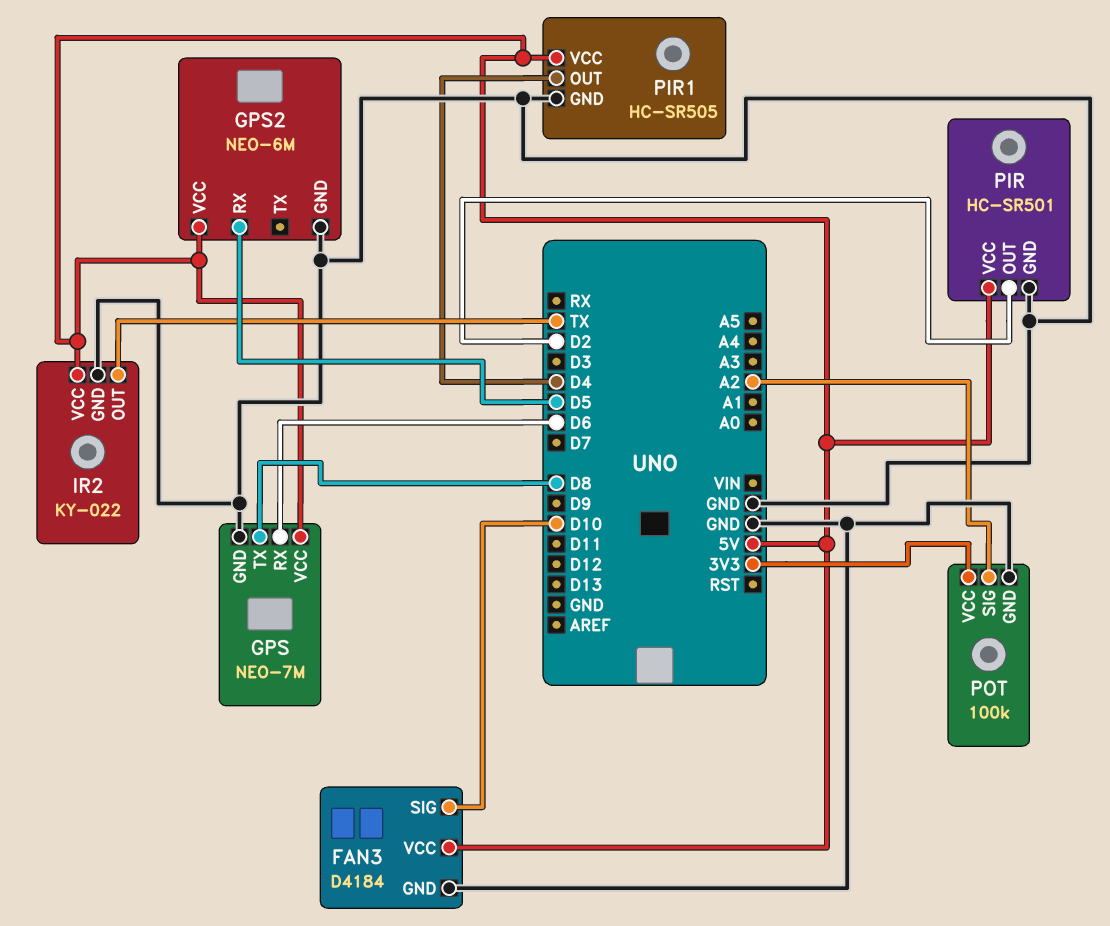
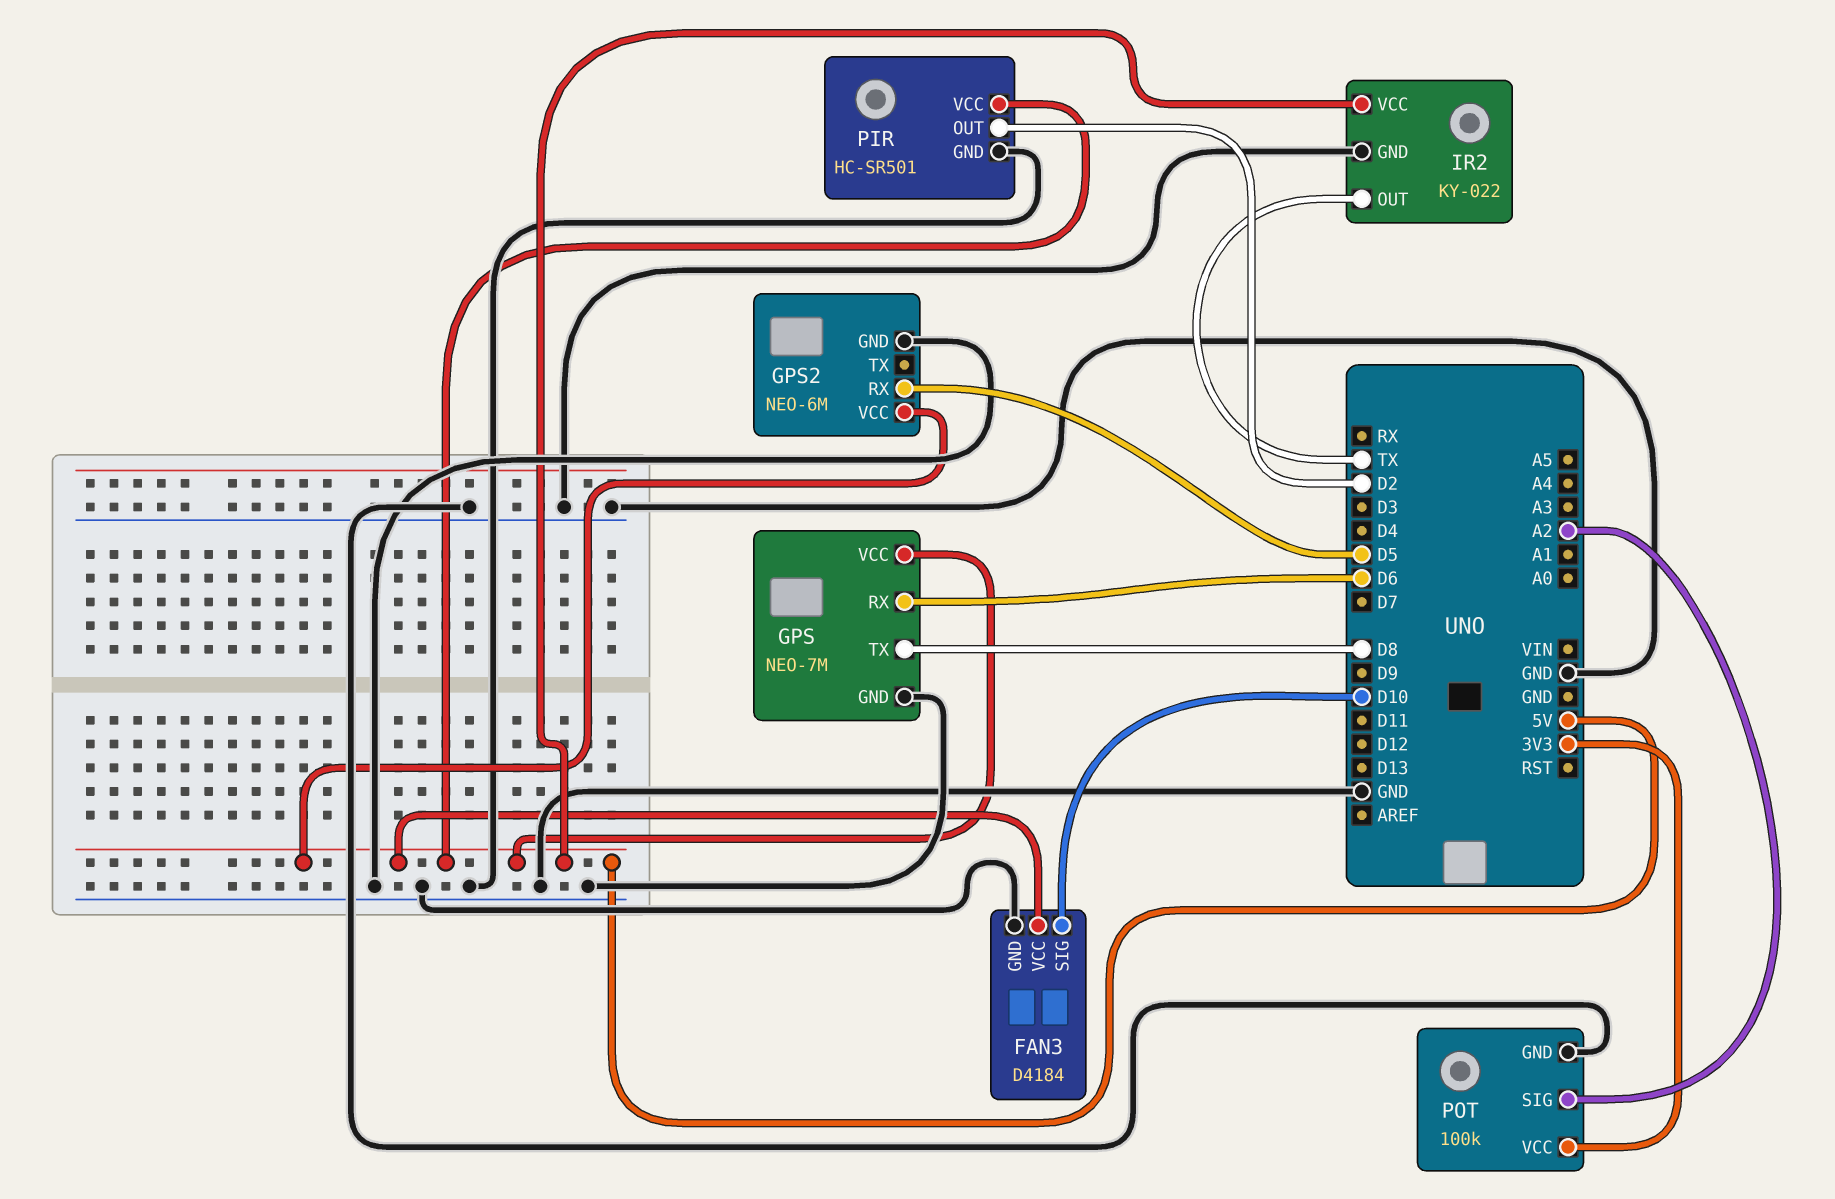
PIR1: HC-SR505 -> none
PIR1 pin GND: GND -> none
PIR1 pin OUT: D4 -> none
PIR1 pin VCC: 5V -> none

